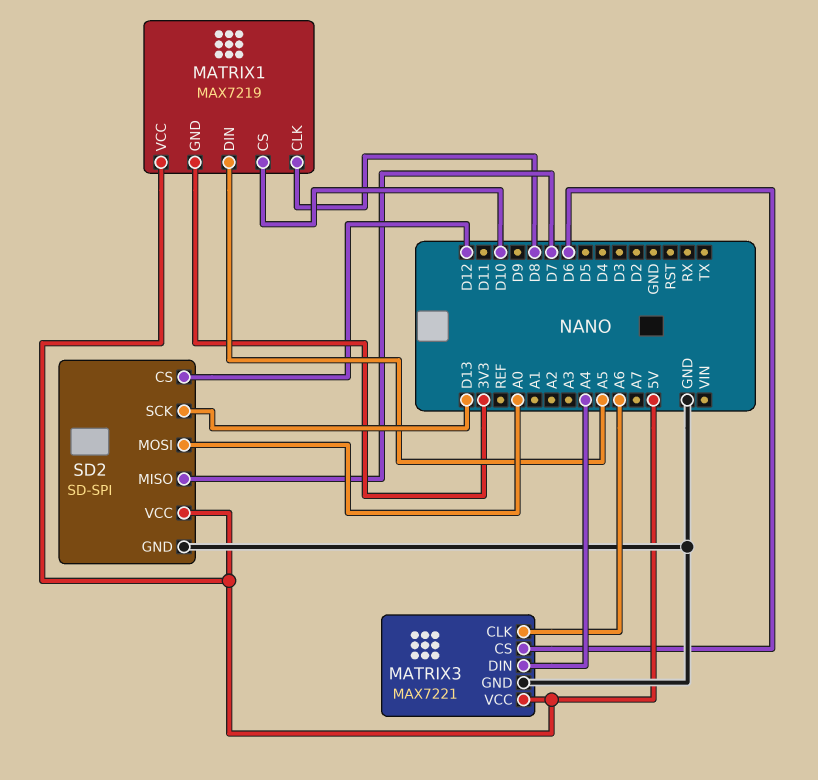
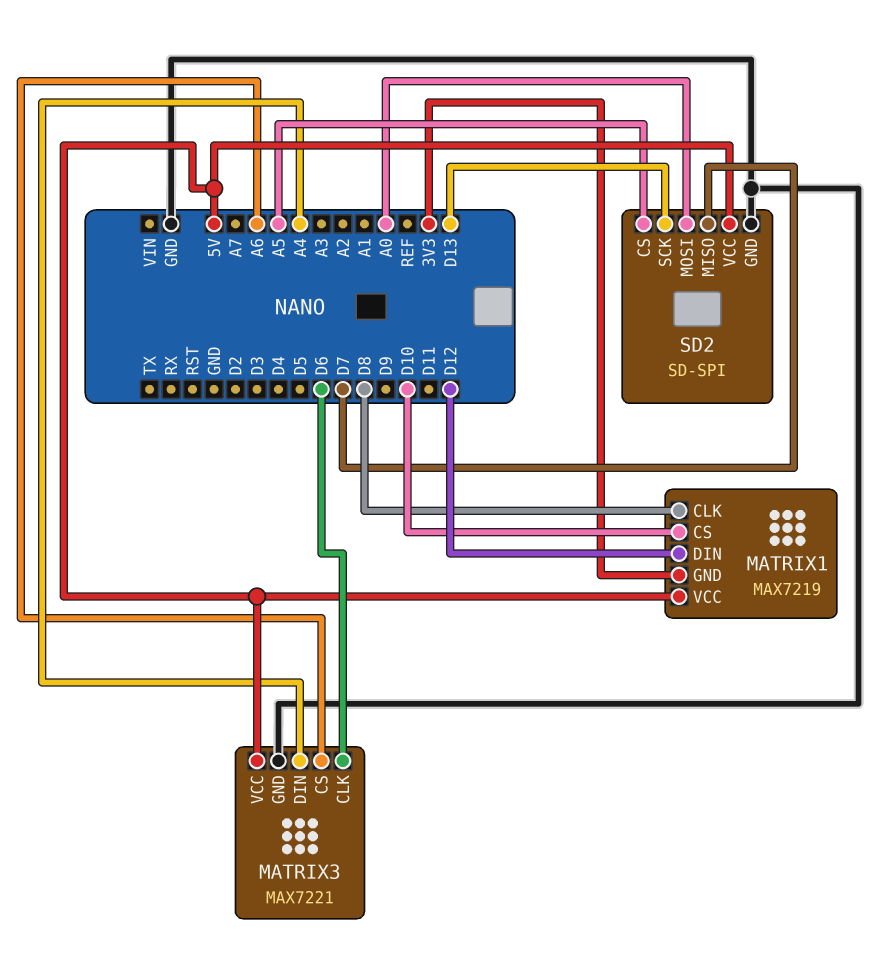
MATRIX1 pin DIN: A5 -> D12
MATRIX3 pin CLK: A6 -> D6
MATRIX3 pin CS: D6 -> A6
SD2 pin CS: D12 -> A5

